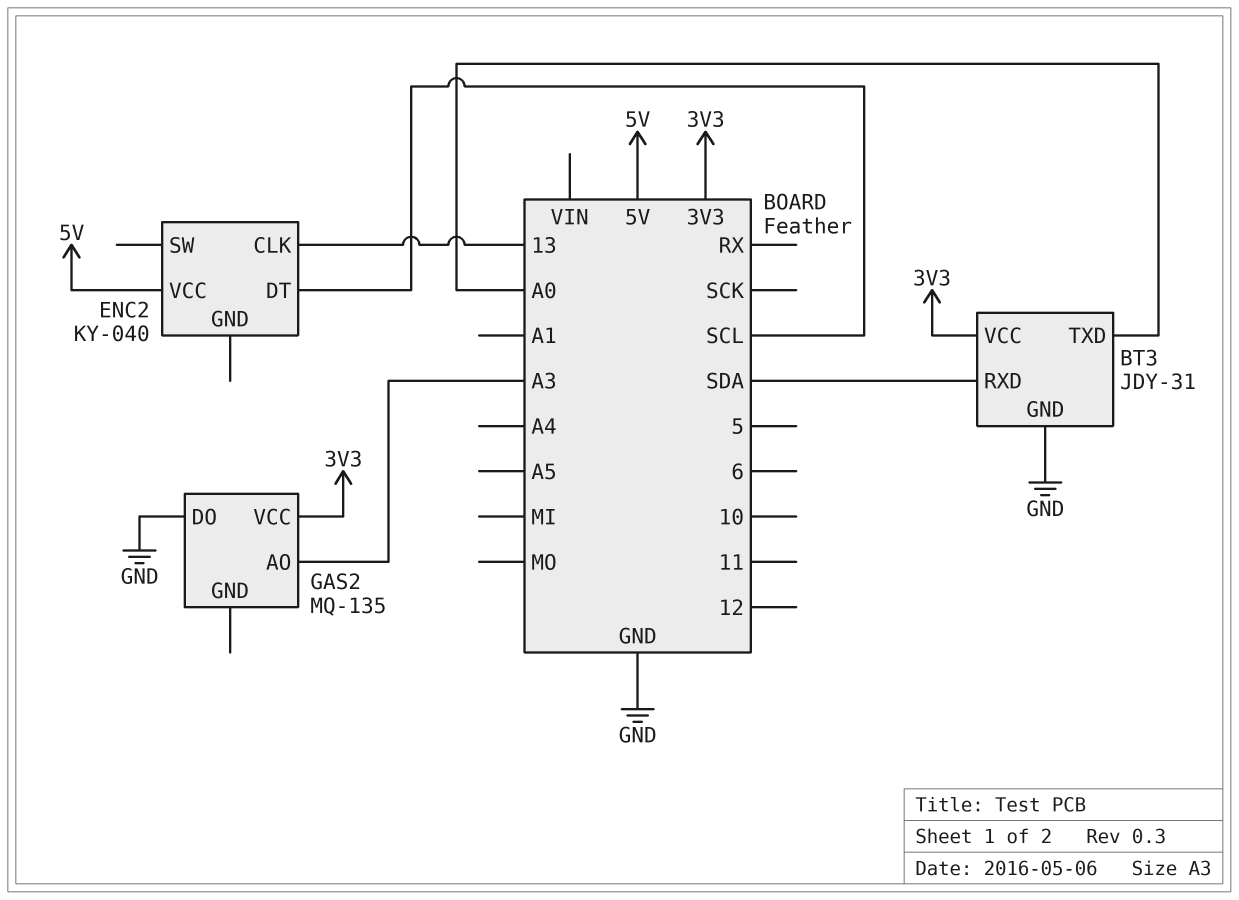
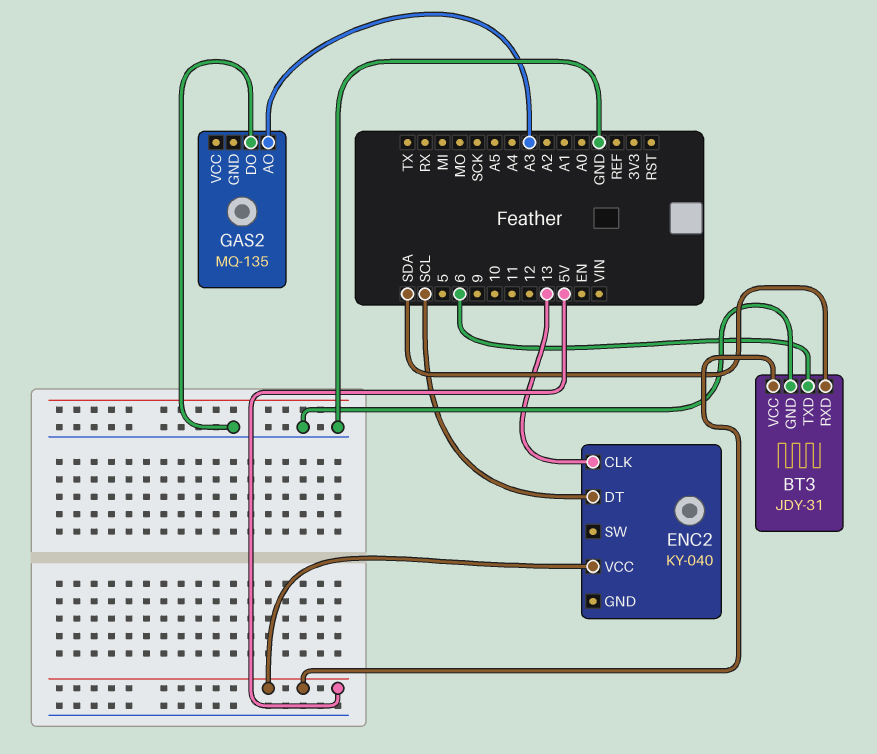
BT3 pin TXD: A0 -> 6
BT3 pin VCC: 3V3 -> 5V
GAS2 pin VCC: 3V3 -> none

